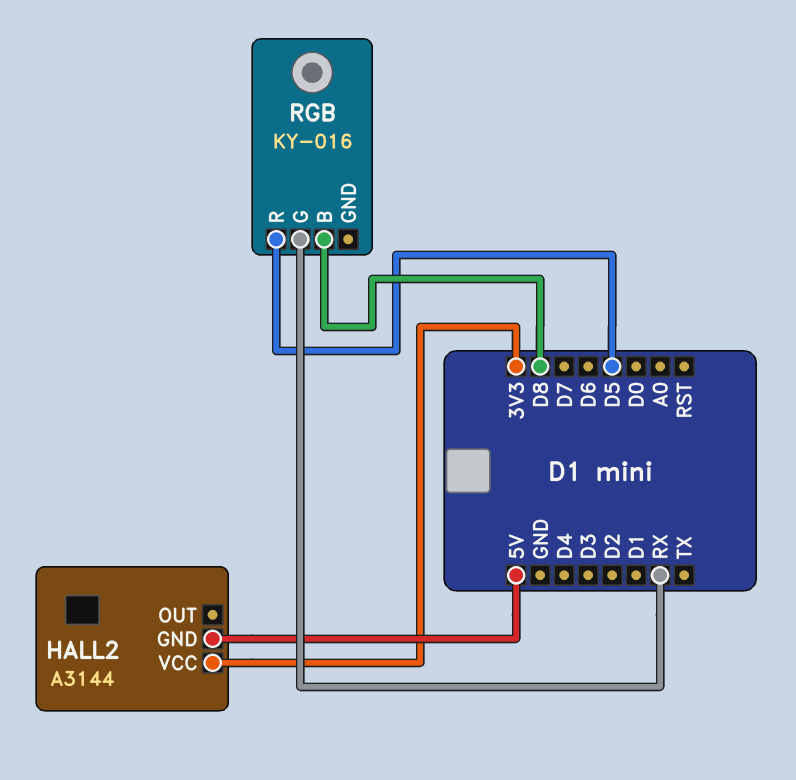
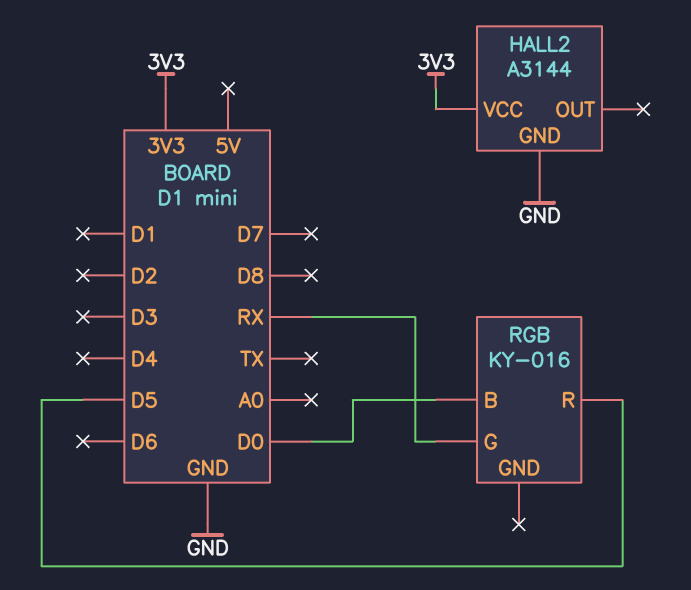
HALL2 pin GND: 5V -> GND
RGB pin B: D8 -> D0

